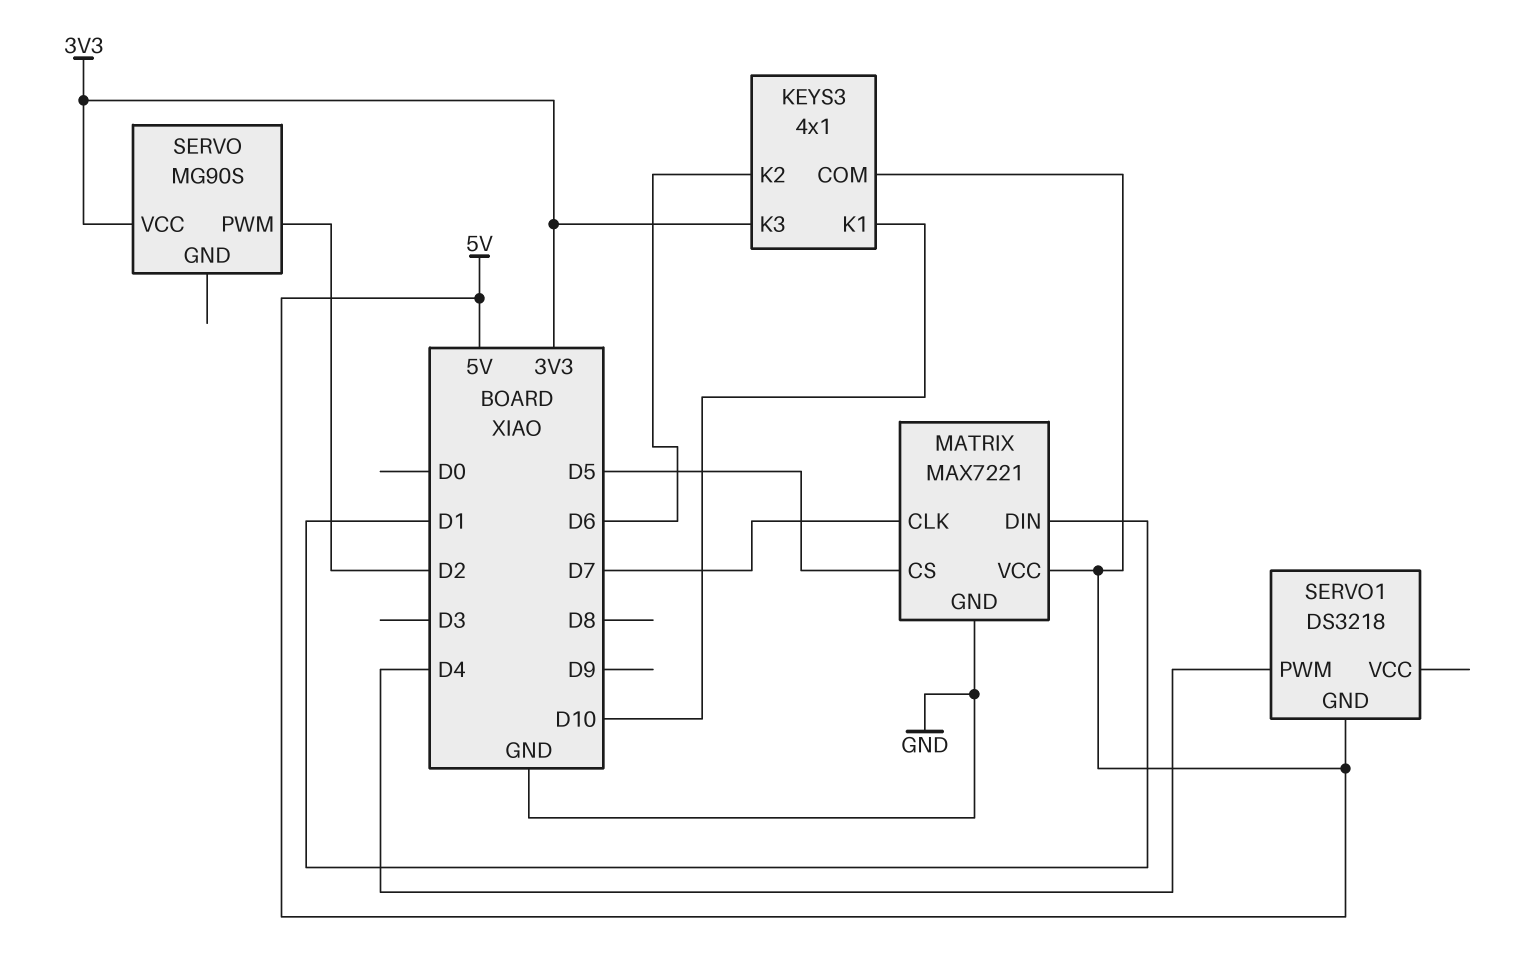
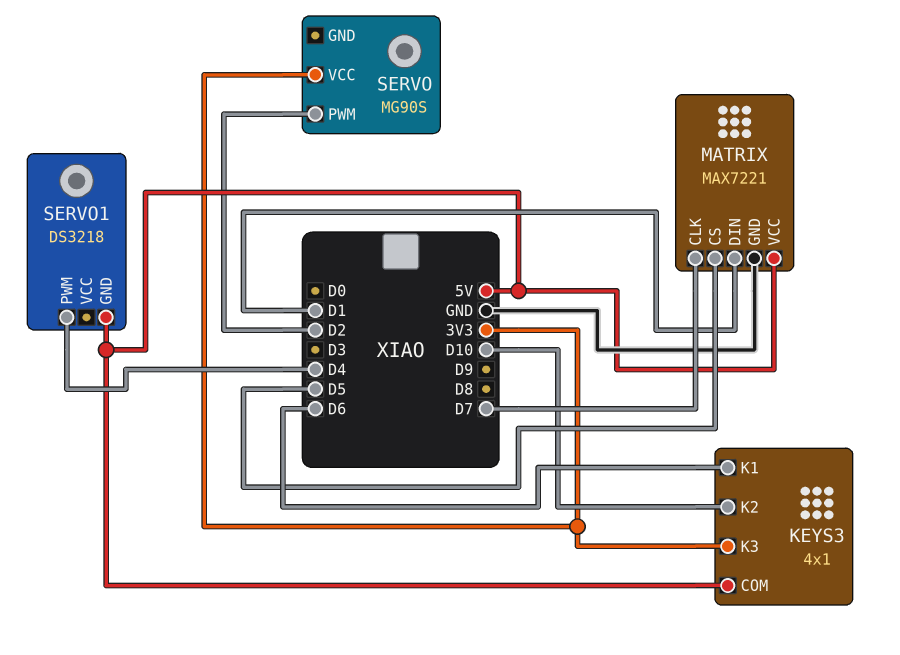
KEYS3 pin K1: D10 -> D6
KEYS3 pin K2: D6 -> D10

